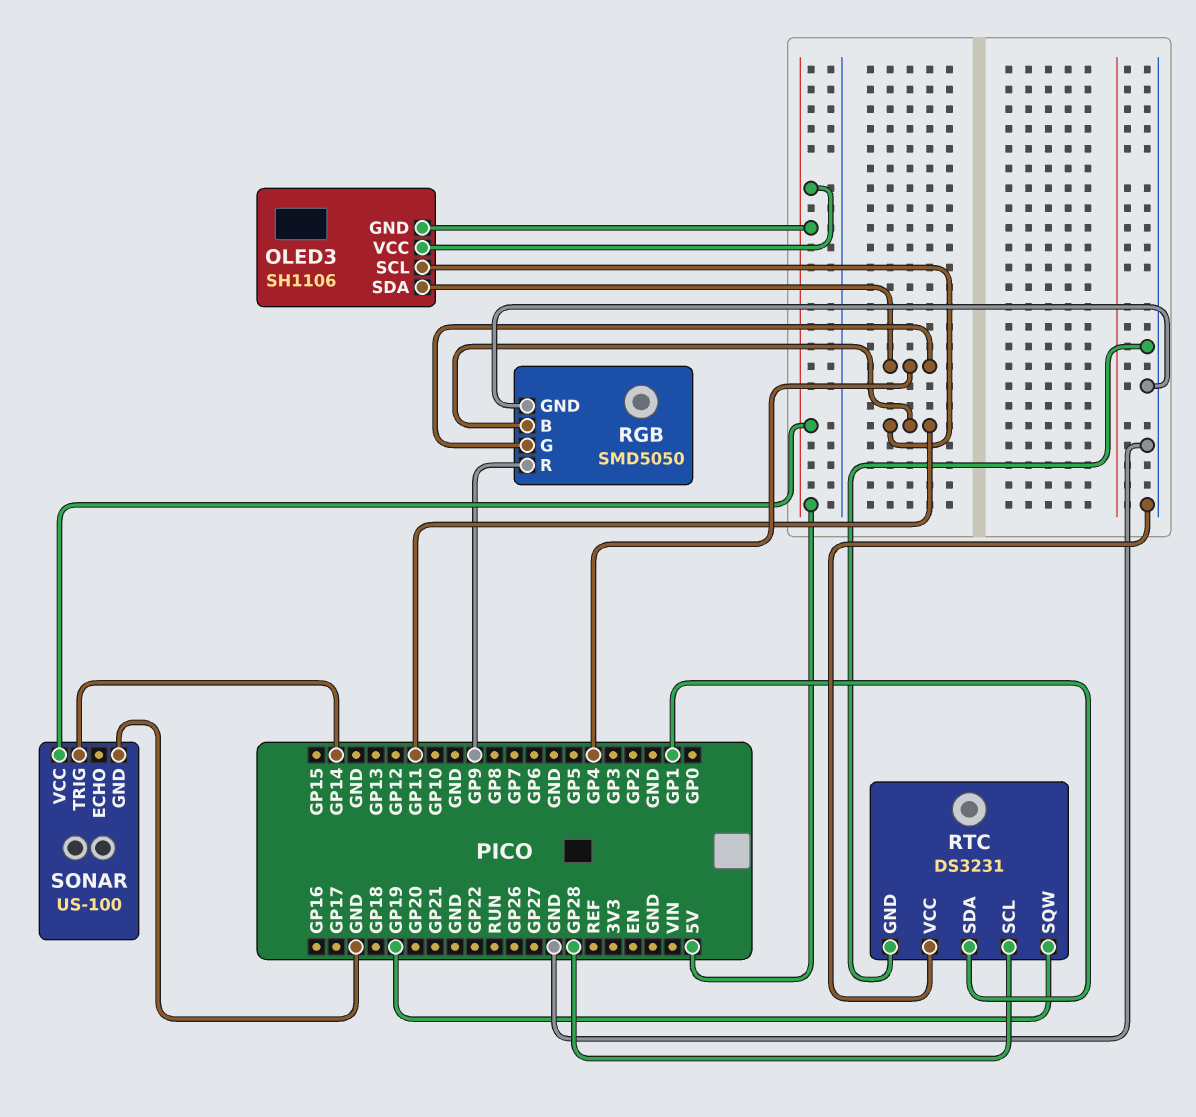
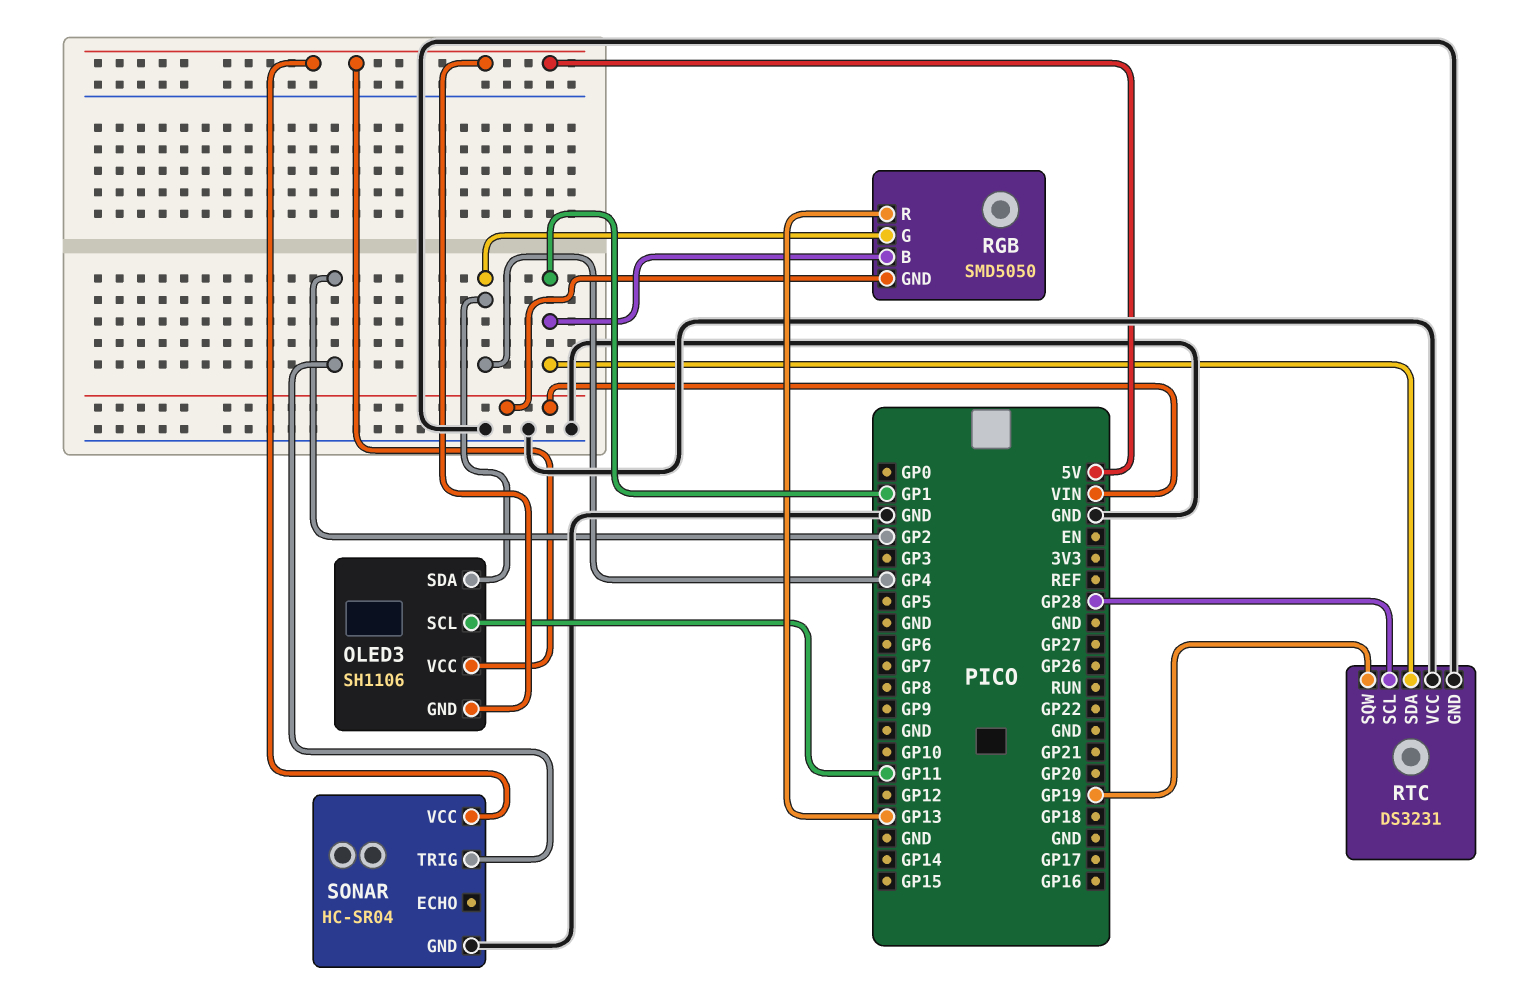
RGB pin B: GP11 -> GP1
RGB pin GND: GND -> VIN
RGB pin R: GP9 -> GP13
SONAR: US-100 -> HC-SR04
SONAR pin TRIG: GP14 -> GP2

